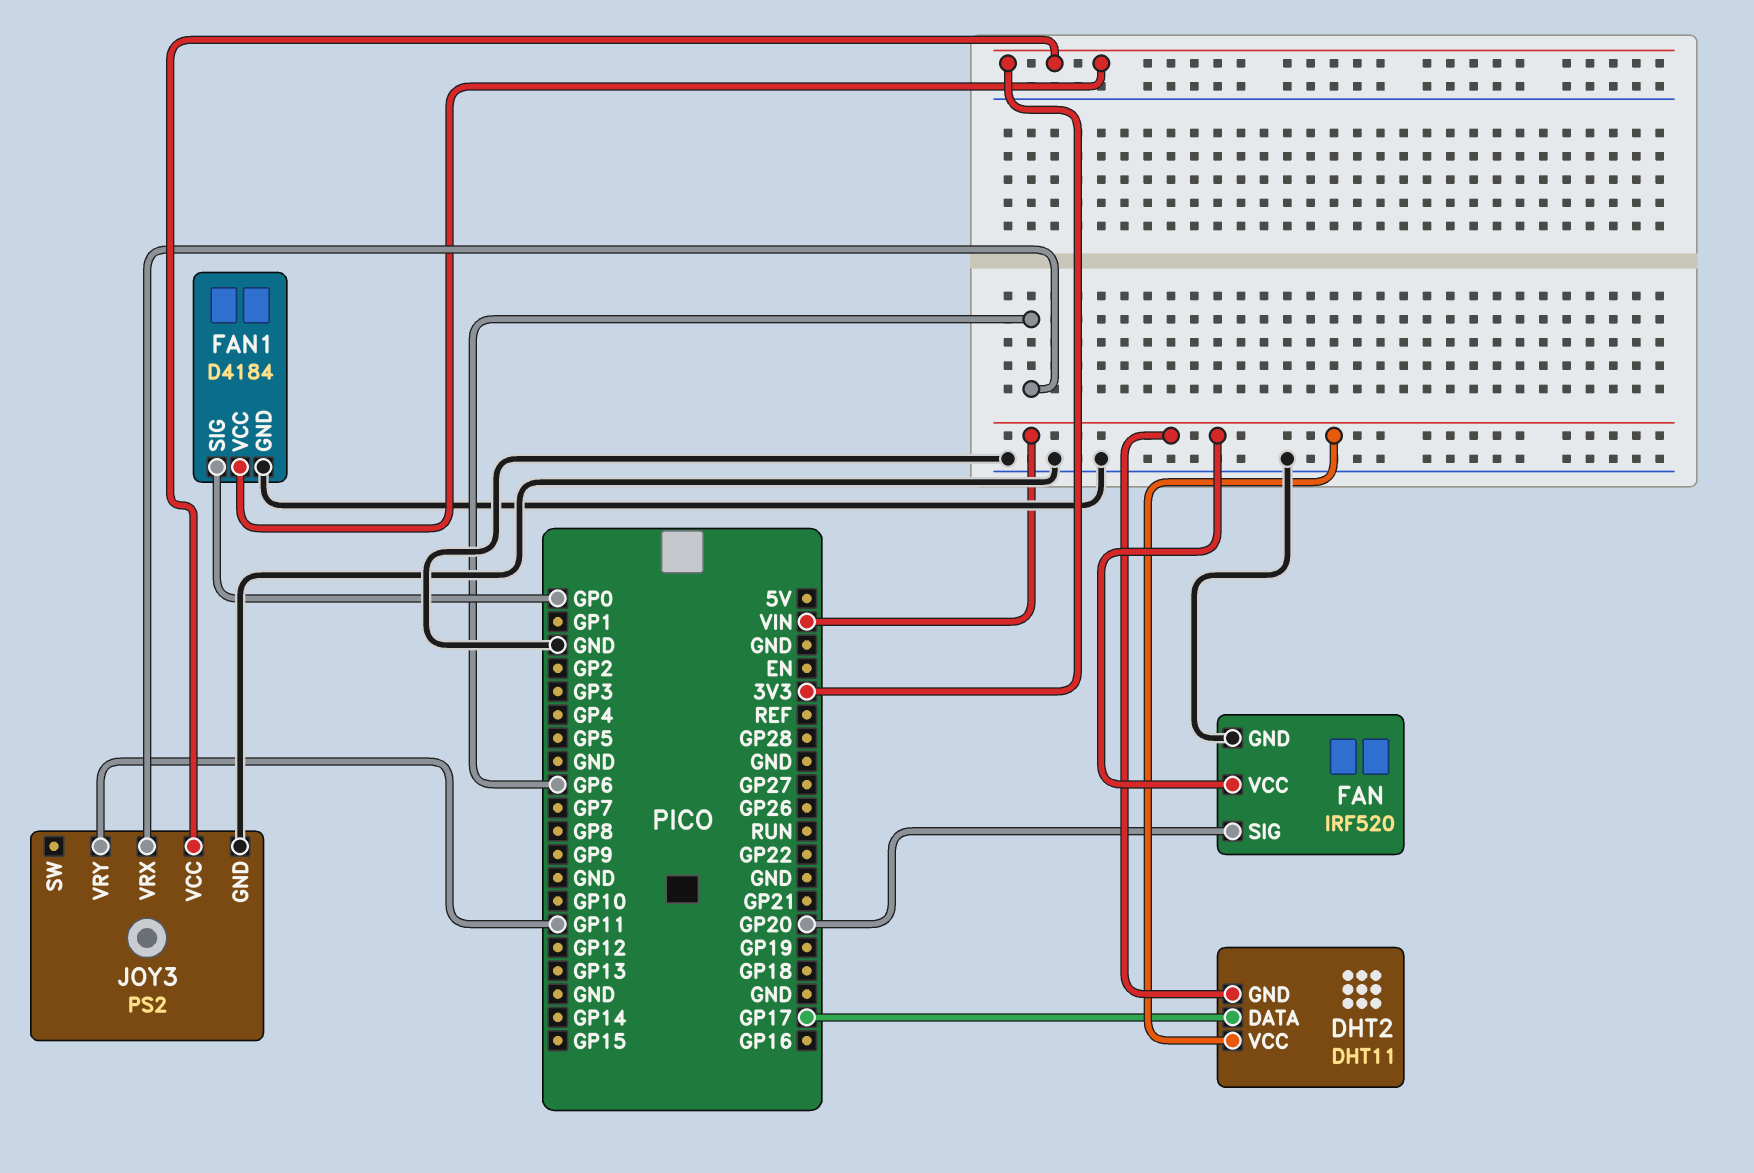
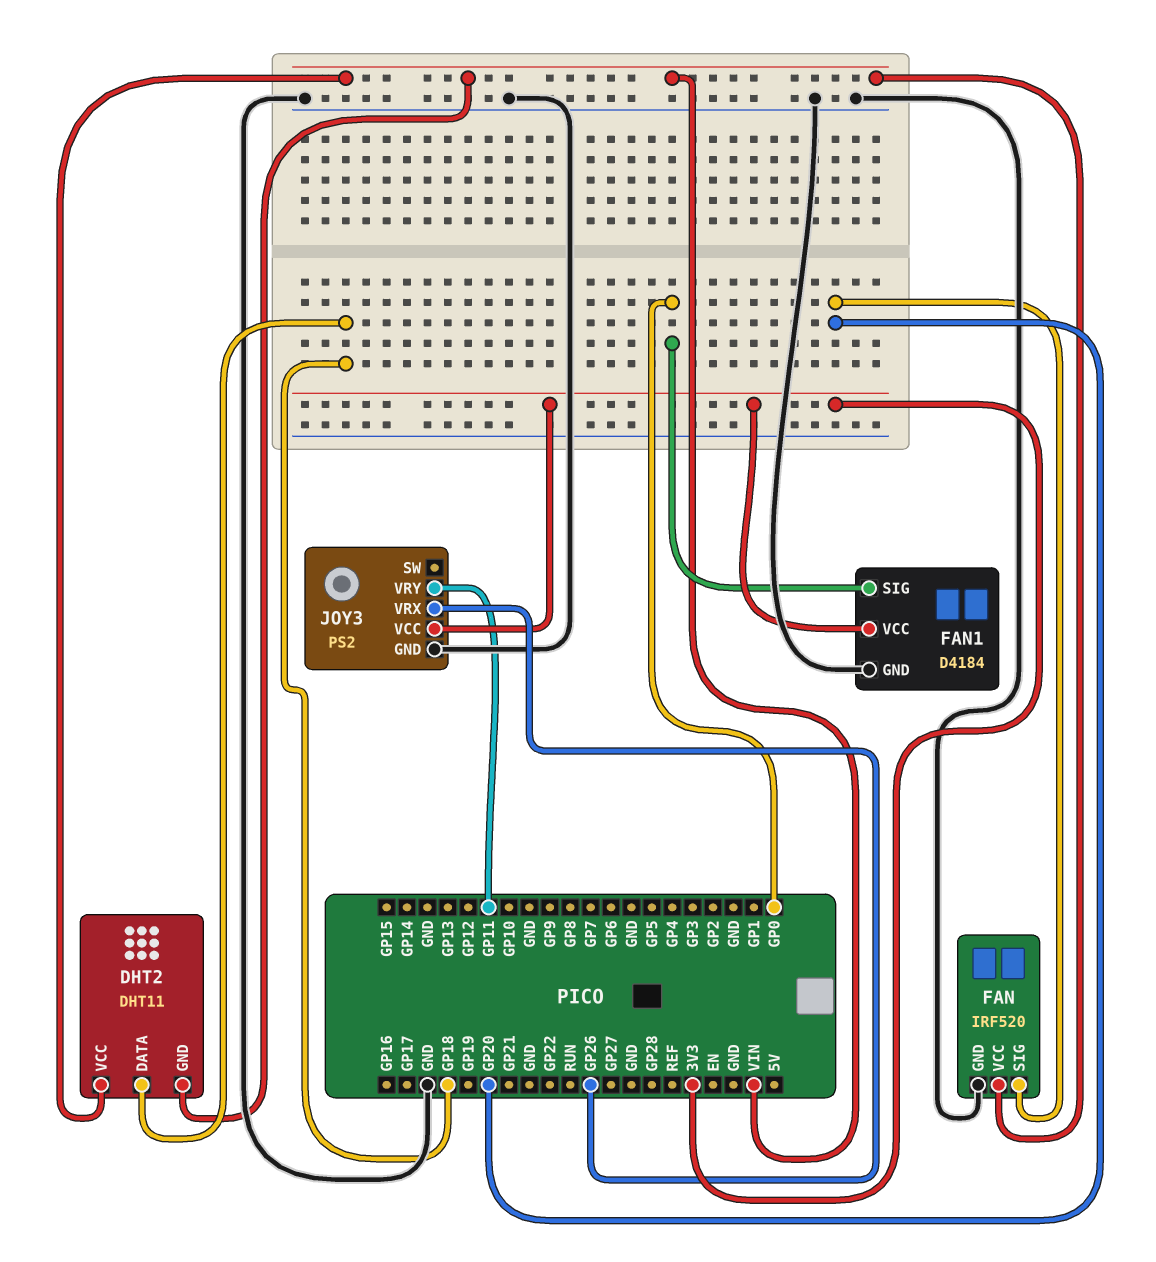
DHT2 pin DATA: GP17 -> GP18
JOY3 pin VRX: GP6 -> GP26

